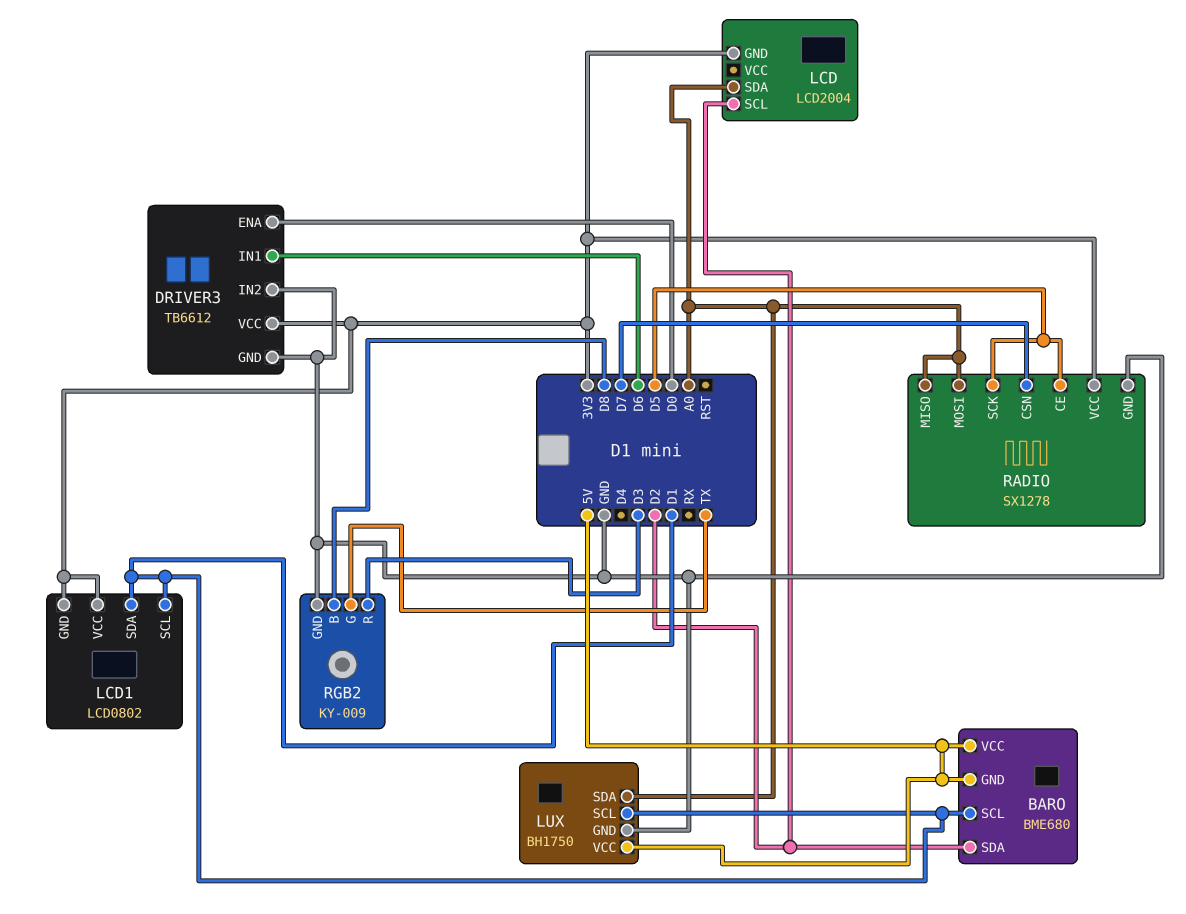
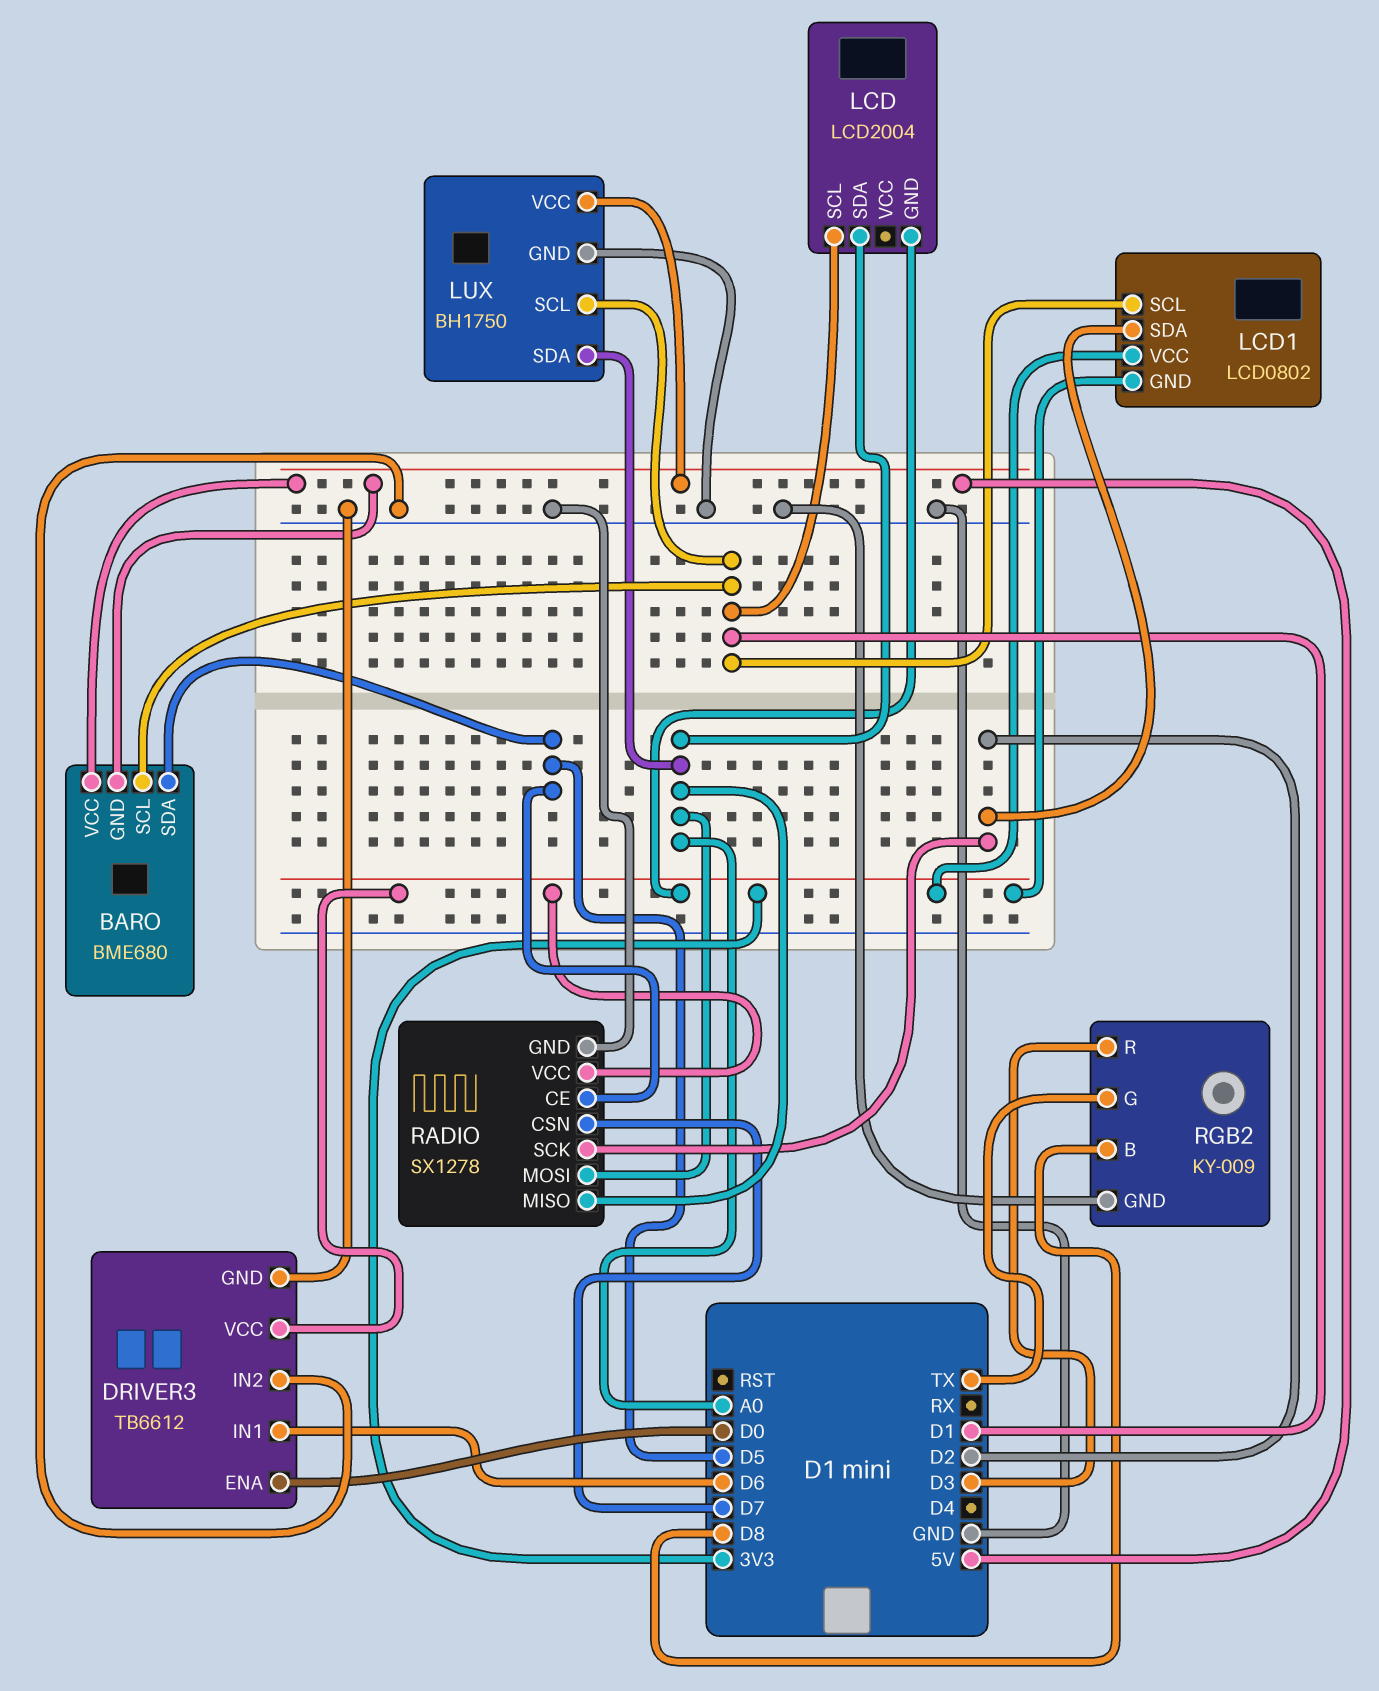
BARO pin SDA: D2 -> D5
LCD pin SCL: D2 -> D1
LCD1 pin SDA: D1 -> D2
RADIO pin SCK: D5 -> D2

